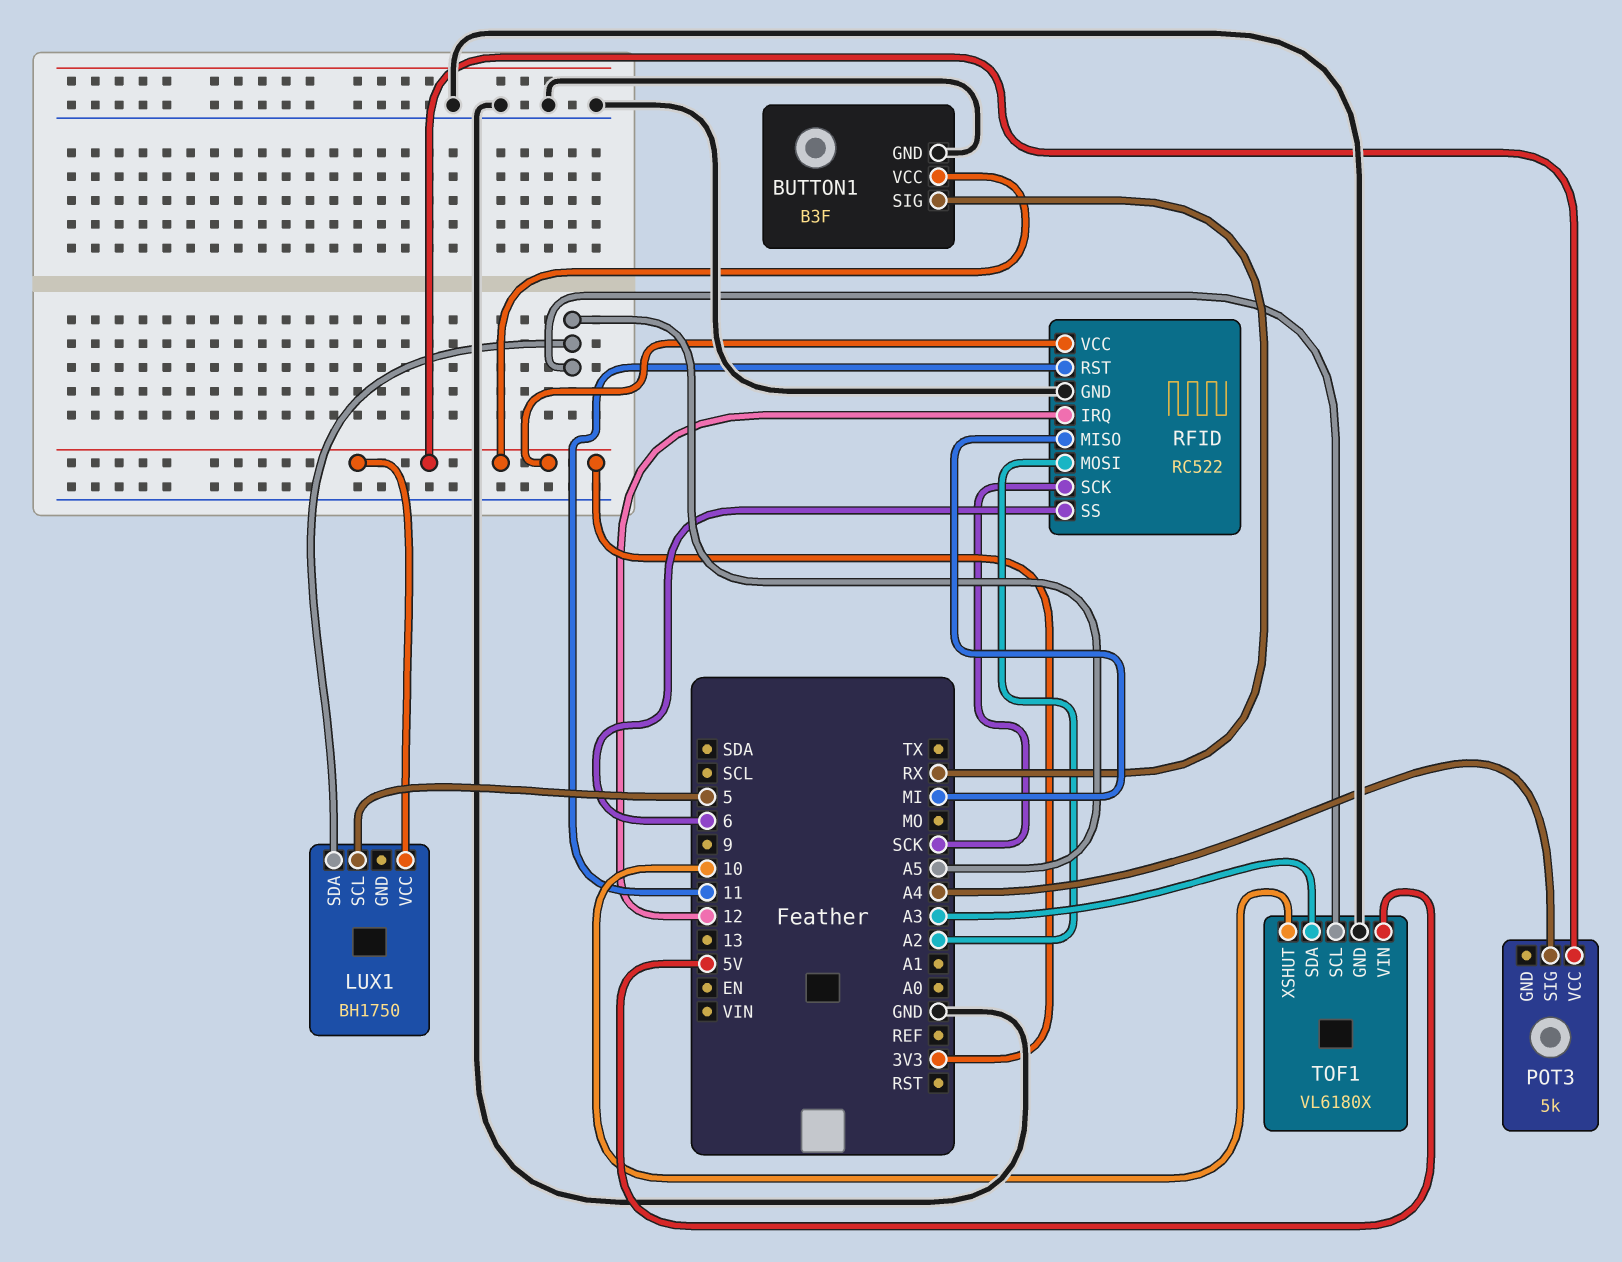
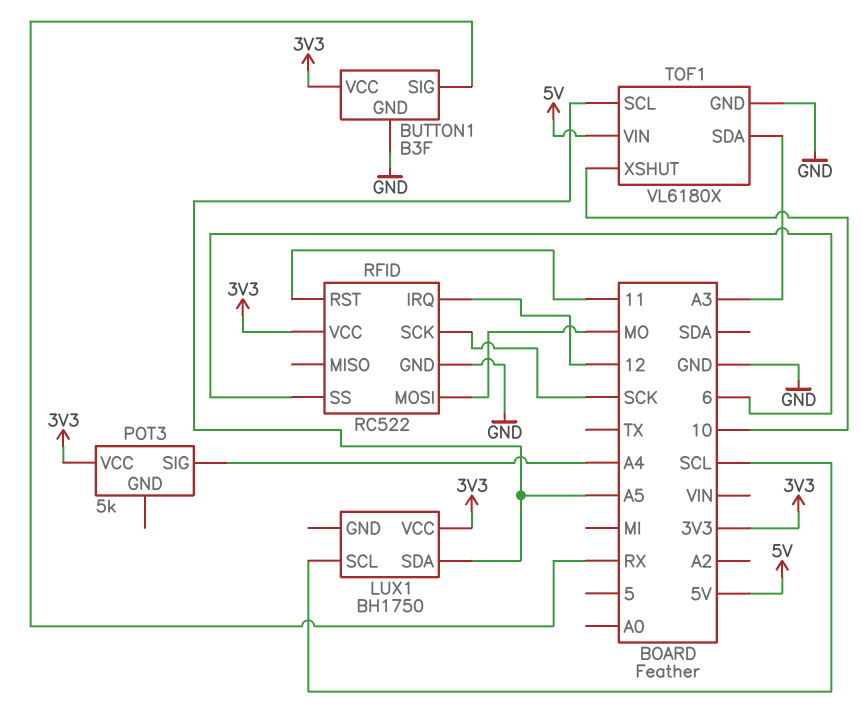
LUX1 pin SCL: 5 -> SCL
RFID pin MISO: MI -> none
RFID pin MOSI: A2 -> MO

